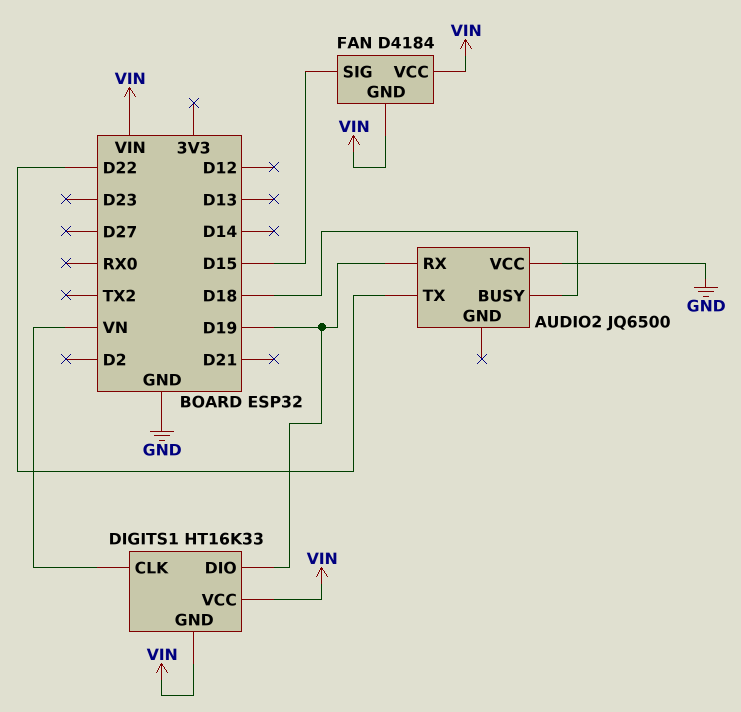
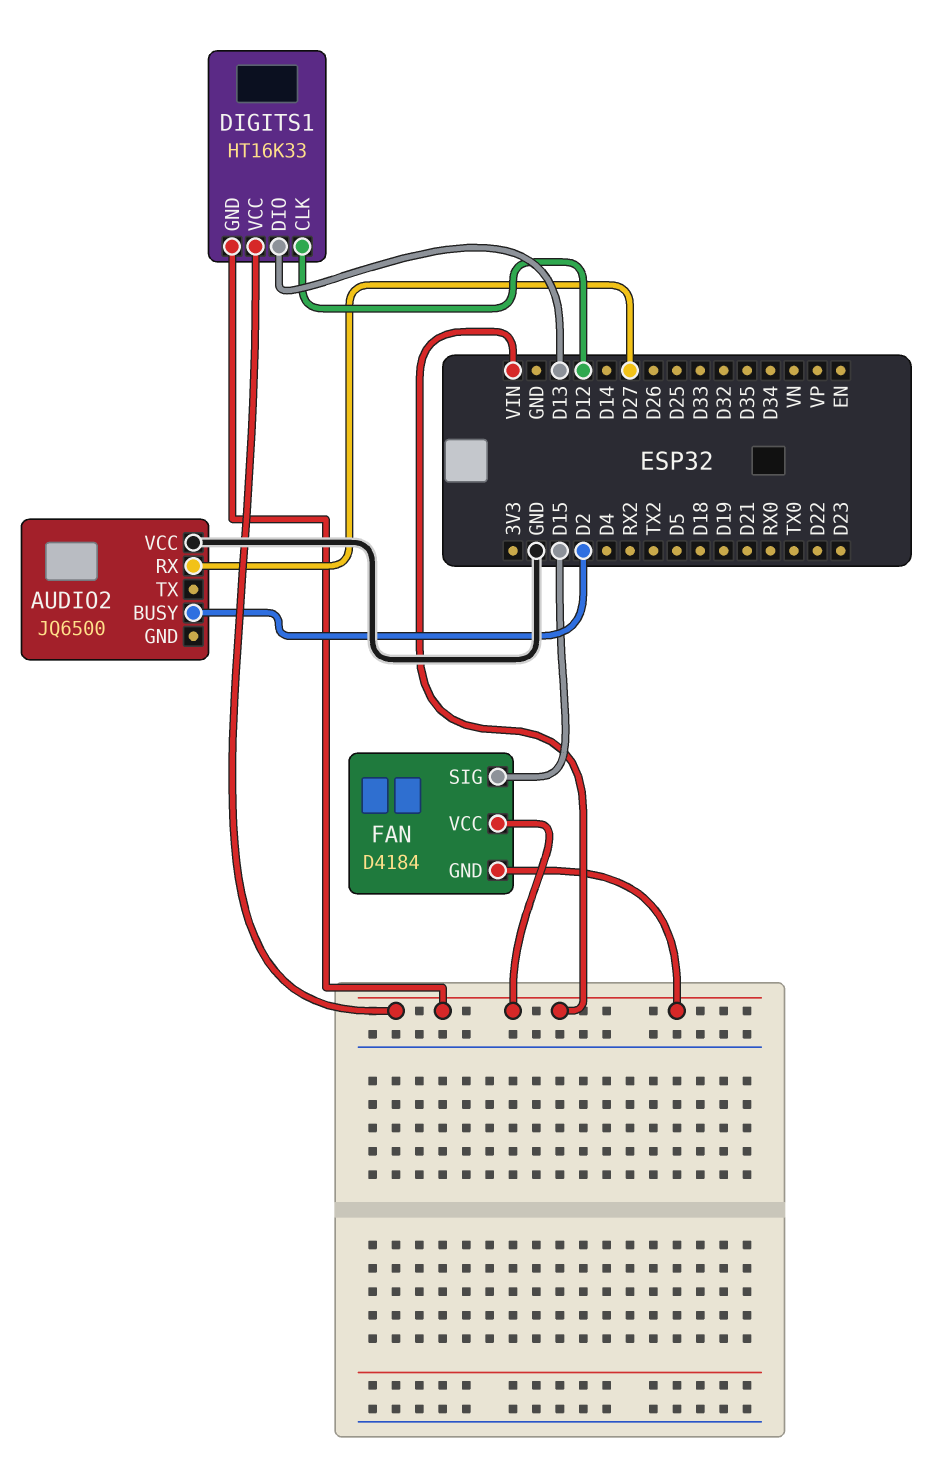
AUDIO2 pin BUSY: D18 -> D2
AUDIO2 pin RX: D19 -> D27
AUDIO2 pin TX: D22 -> none
DIGITS1 pin CLK: VN -> D12
DIGITS1 pin DIO: D19 -> D13

